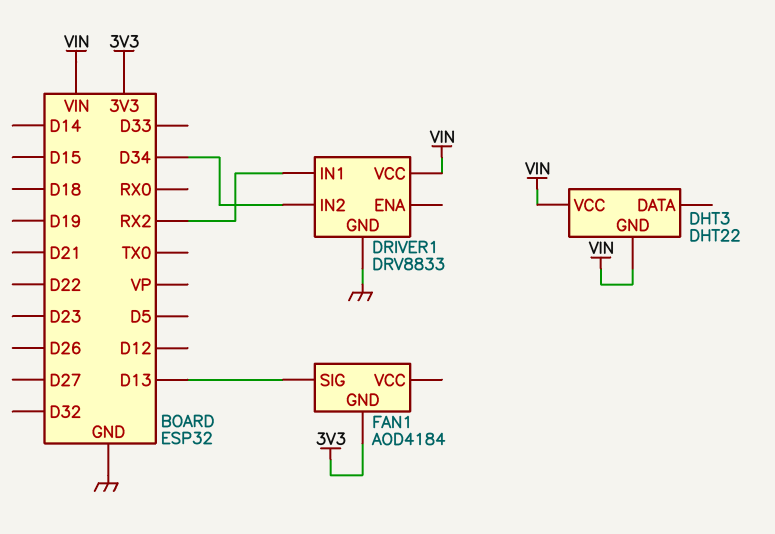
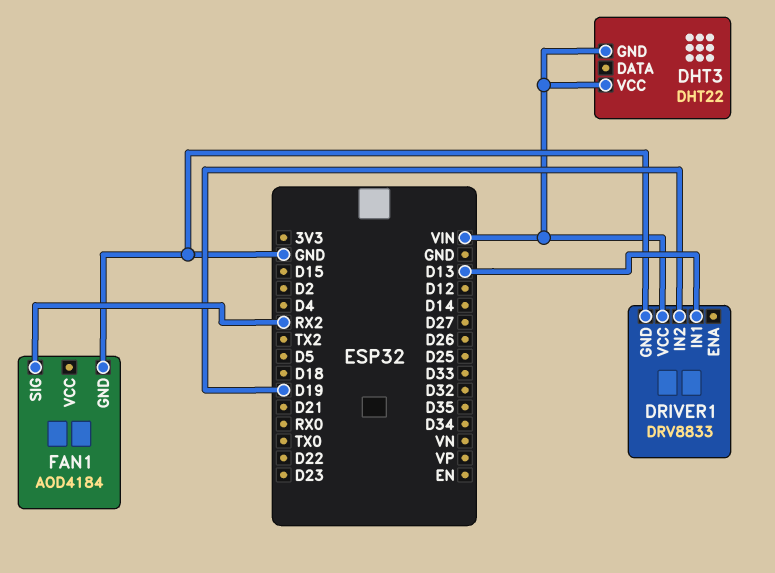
DRIVER1 pin IN1: RX2 -> D13
DRIVER1 pin IN2: D34 -> D19
FAN1 pin GND: 3V3 -> GND
FAN1 pin SIG: D13 -> RX2

